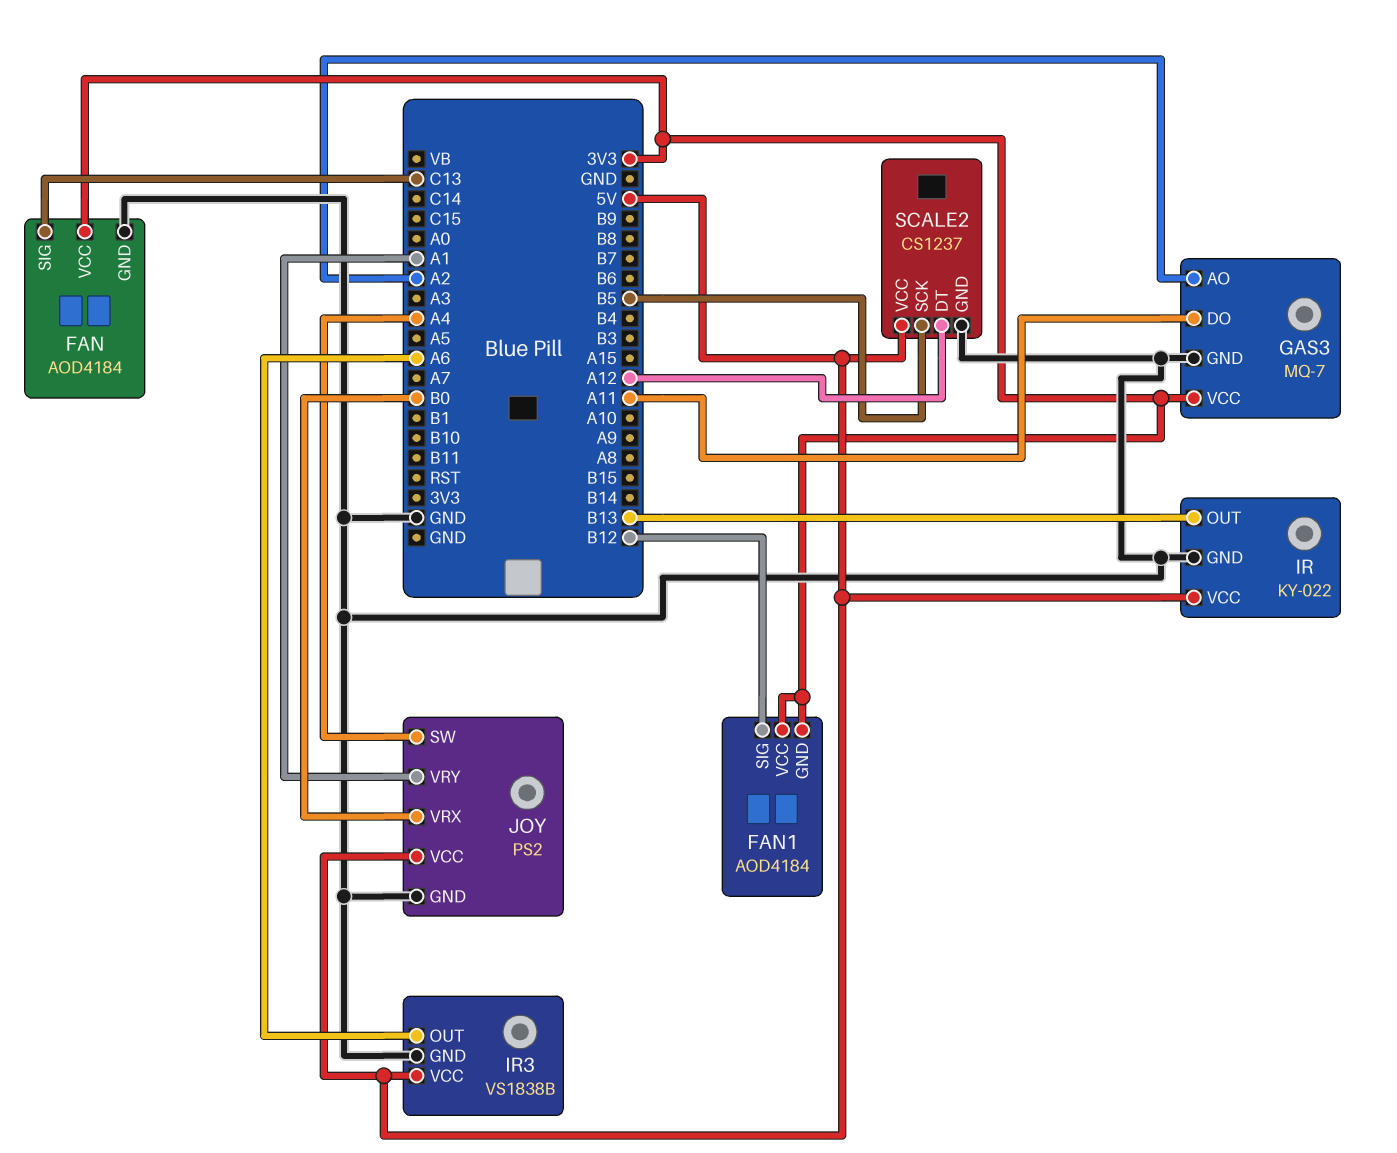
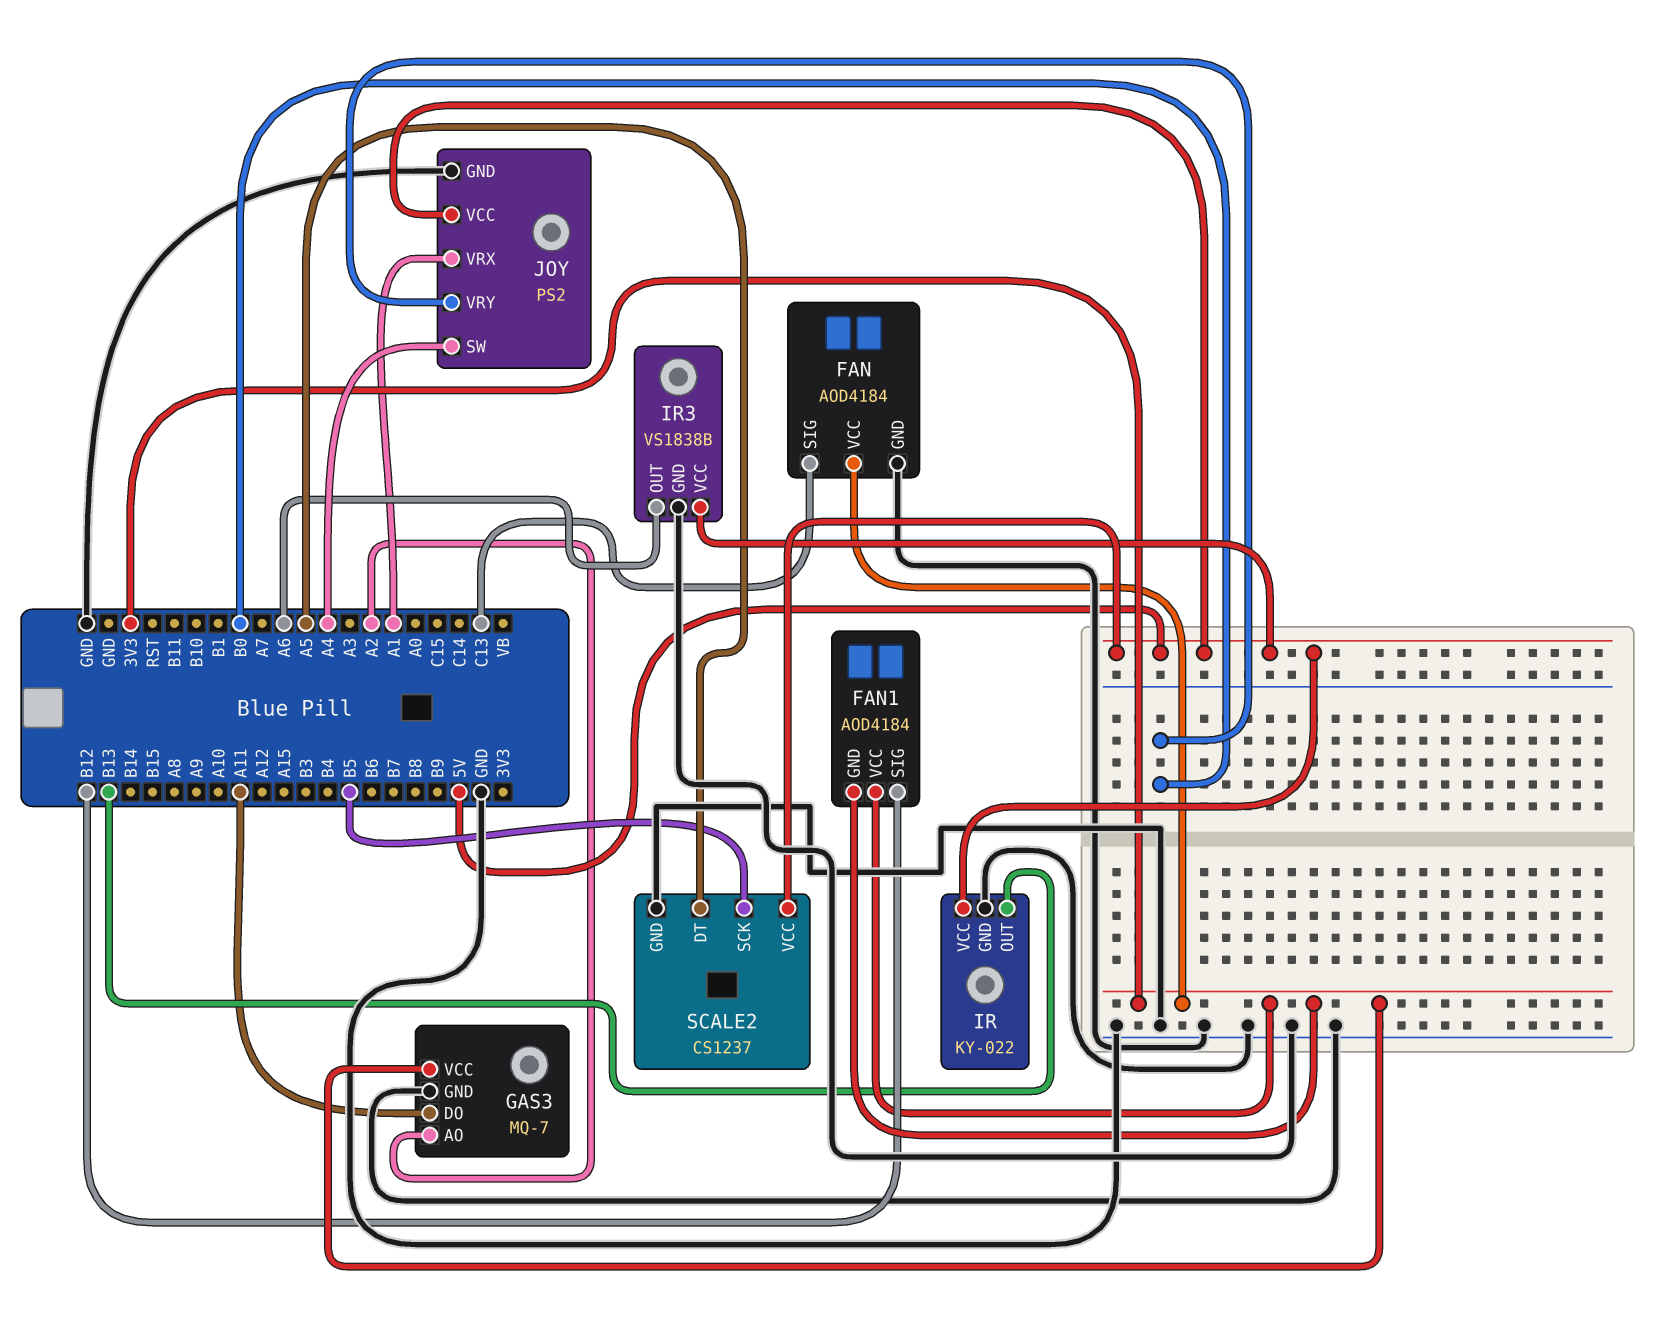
JOY pin VRX: B0 -> A1
JOY pin VRY: A1 -> B0
SCALE2 pin DT: A12 -> A5

